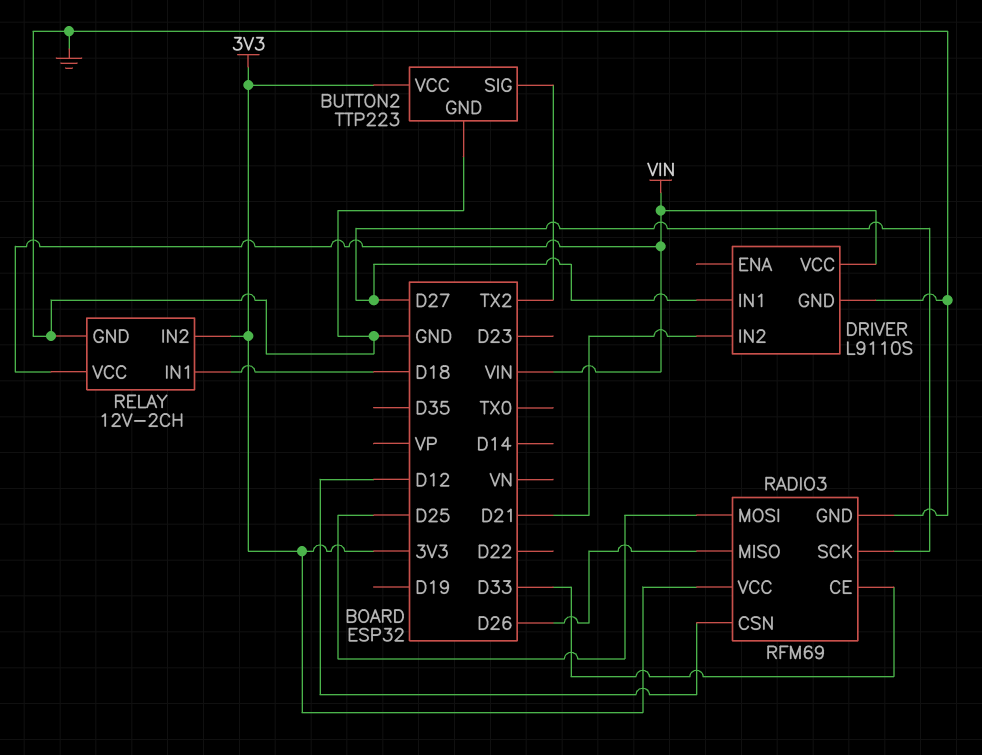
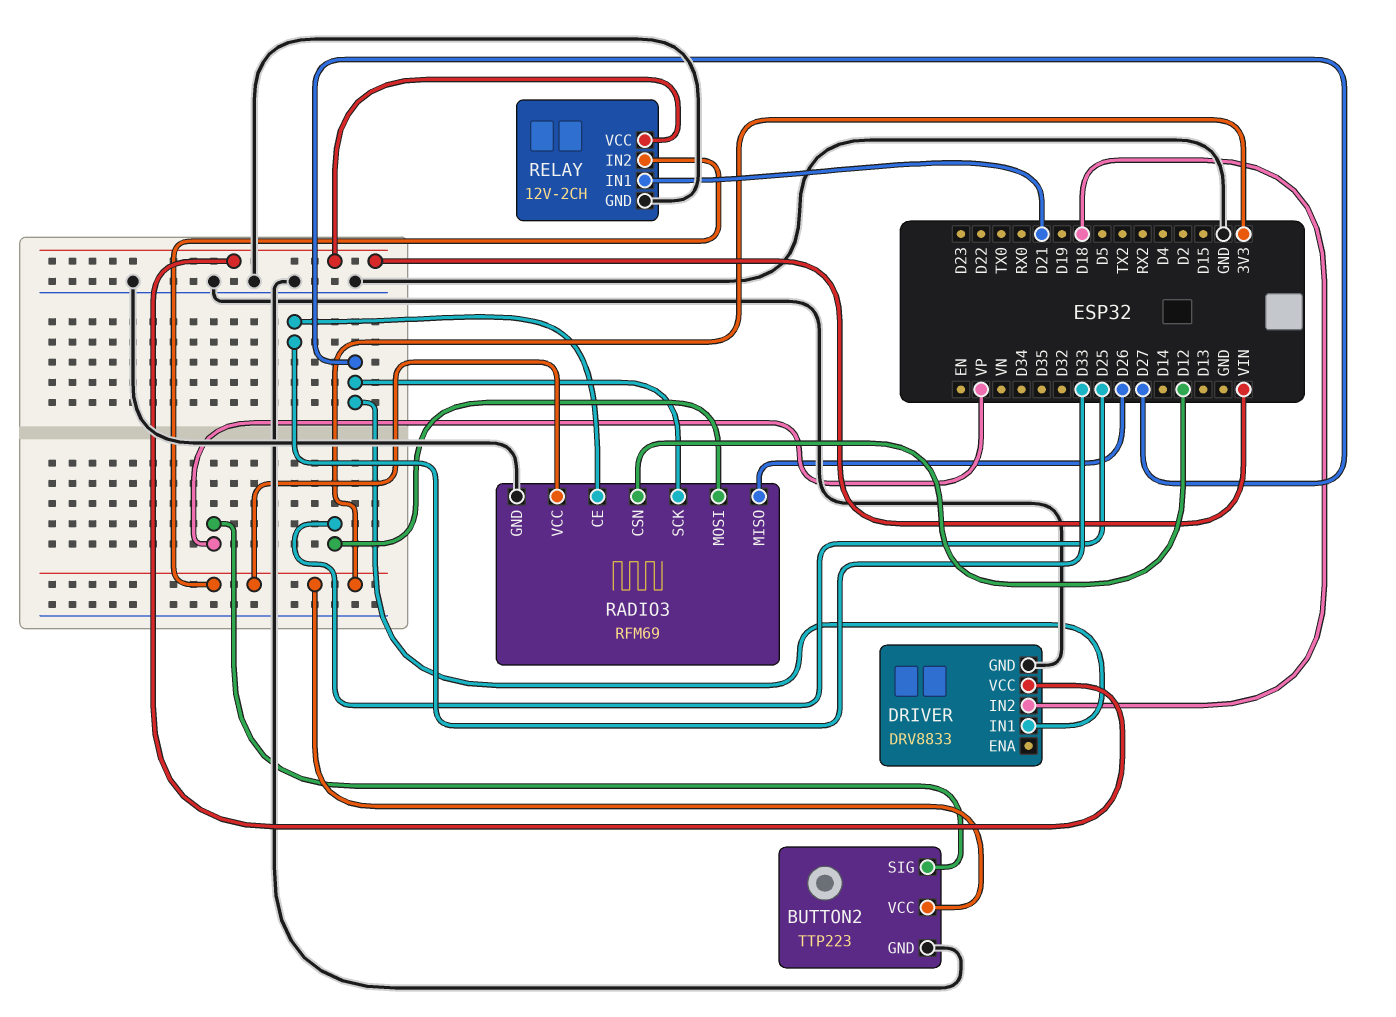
BUTTON2 pin SIG: TX2 -> VP
DRIVER: L9110S -> DRV8833
DRIVER pin IN2: D21 -> D18
RELAY pin IN1: D18 -> D21

